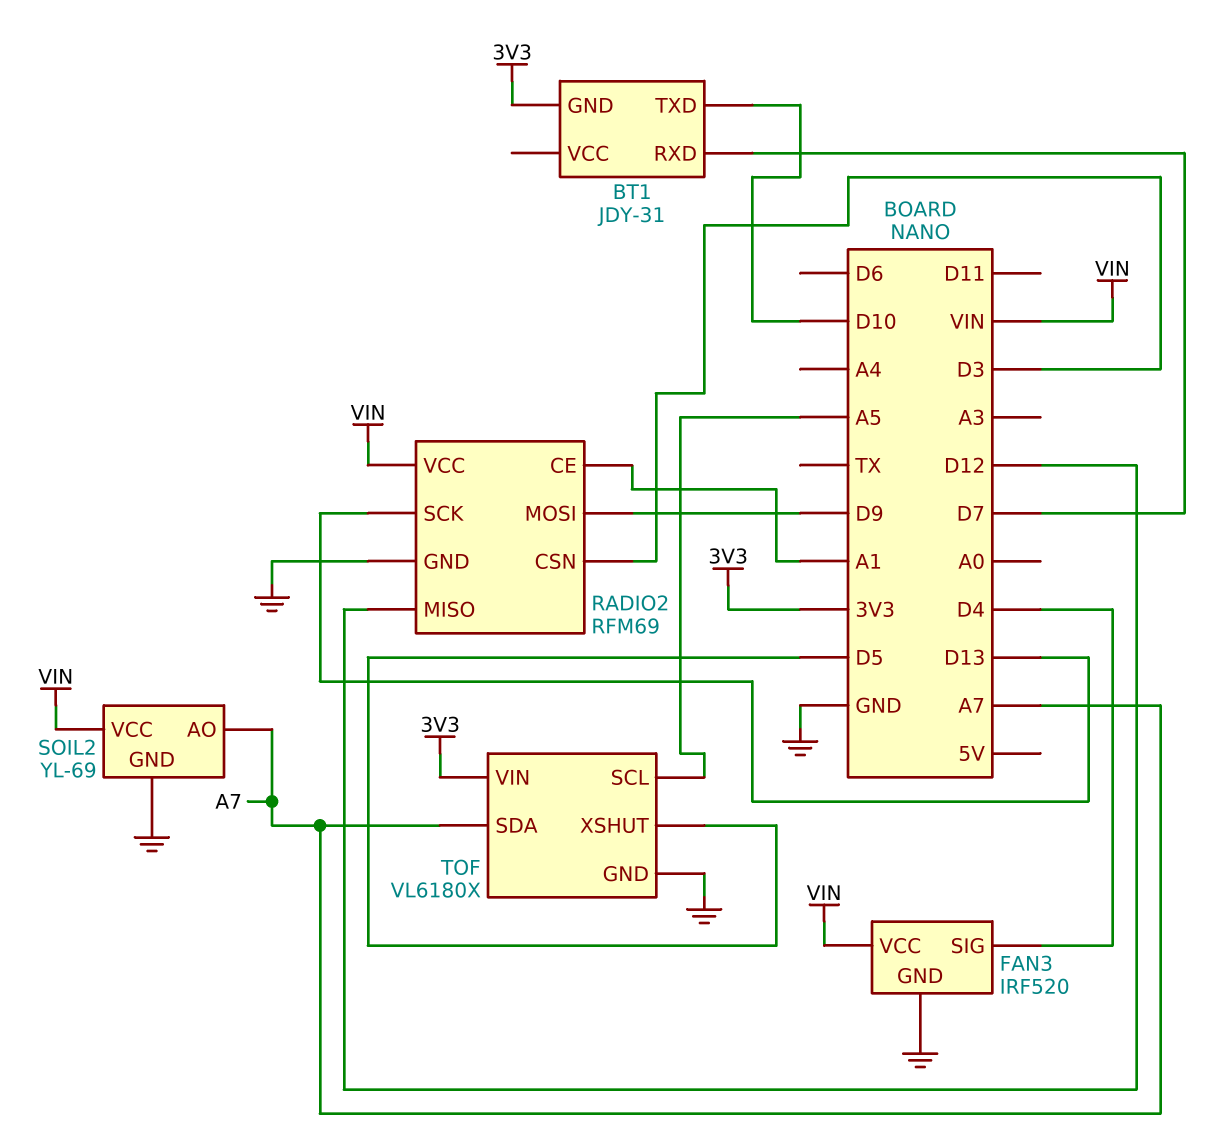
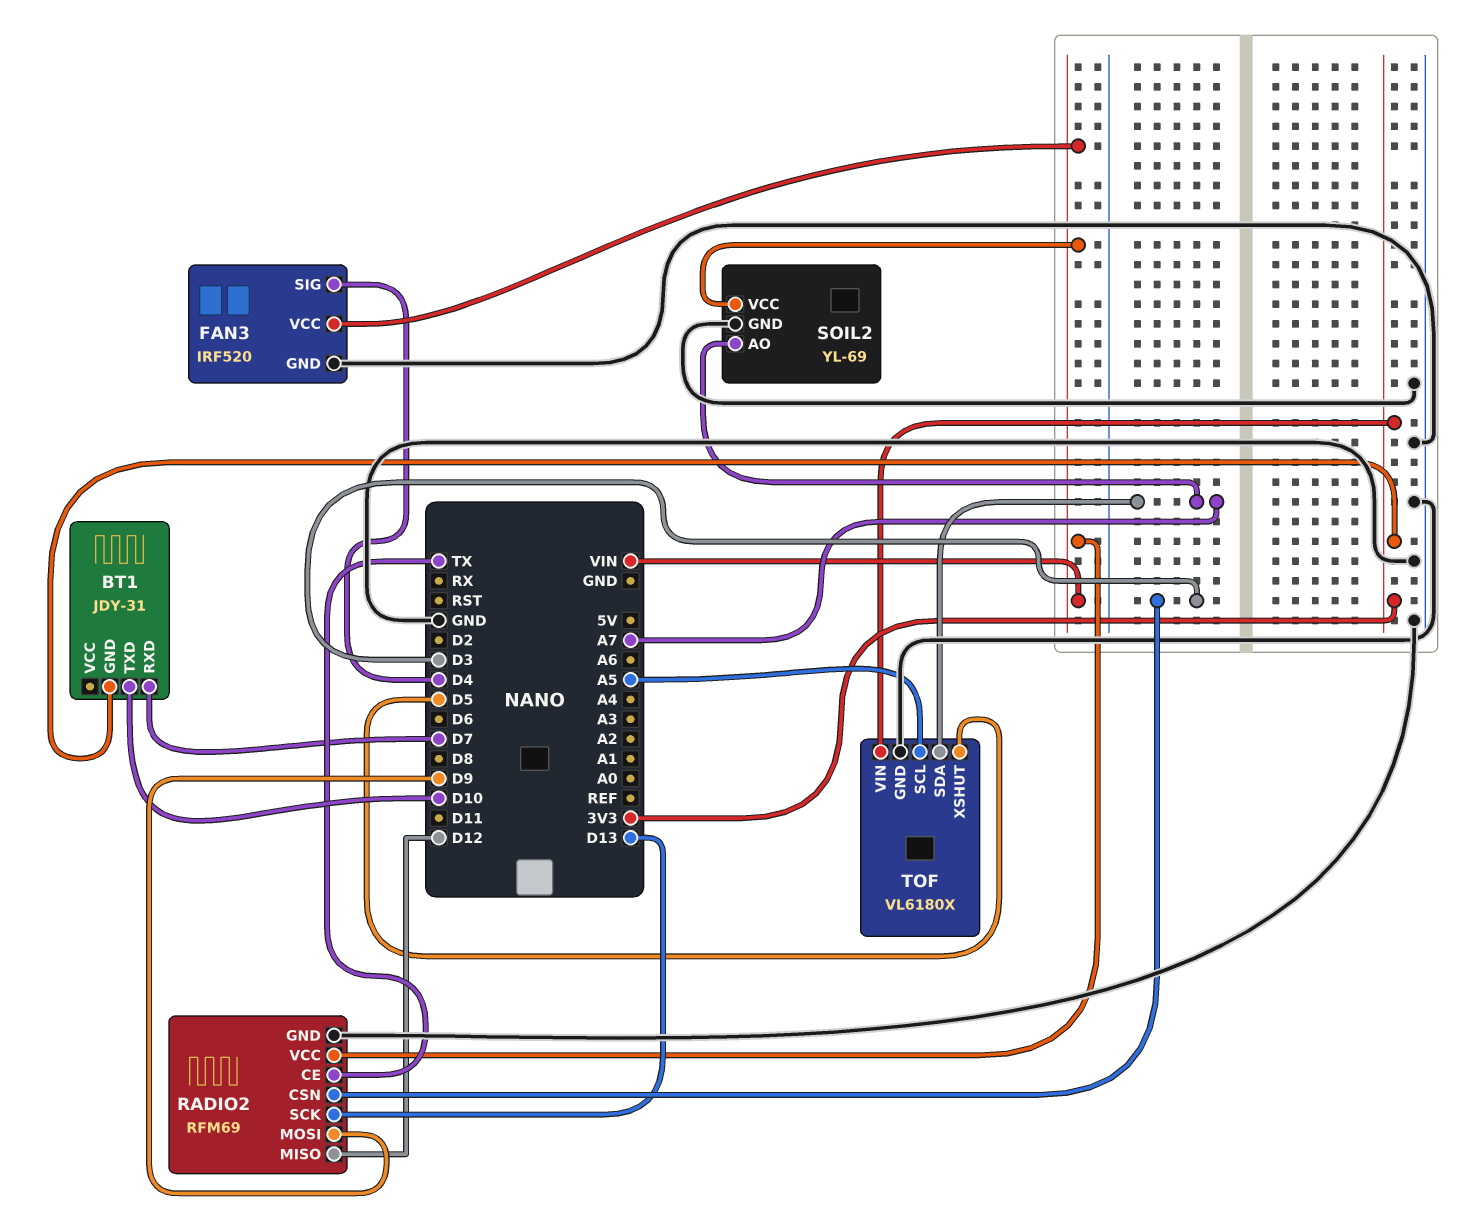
RADIO2 pin CE: A1 -> TX

